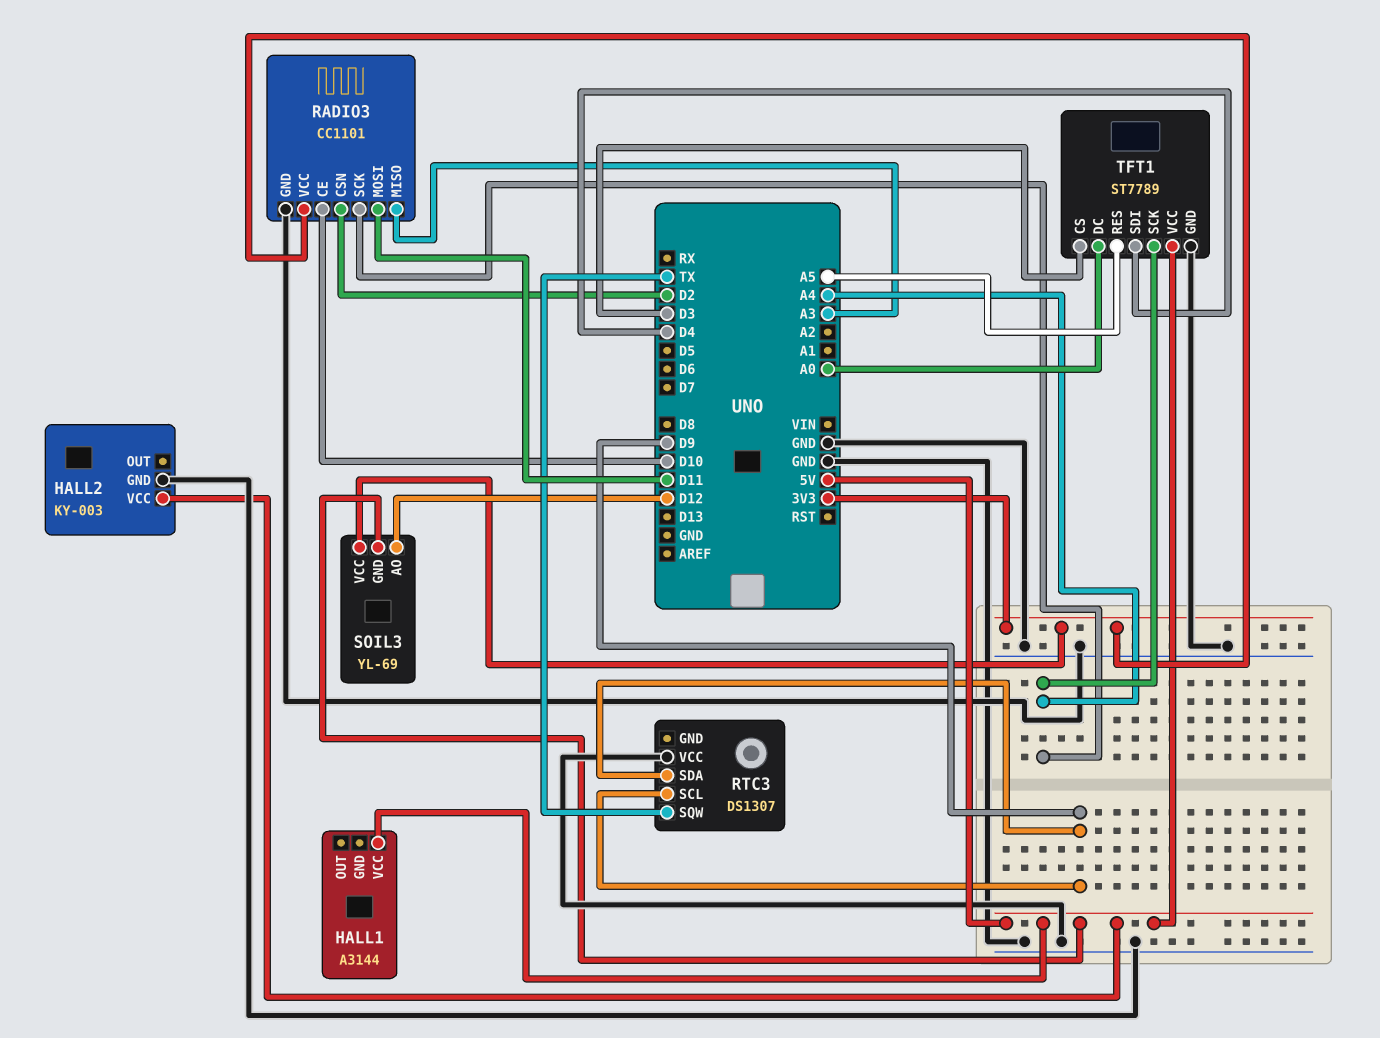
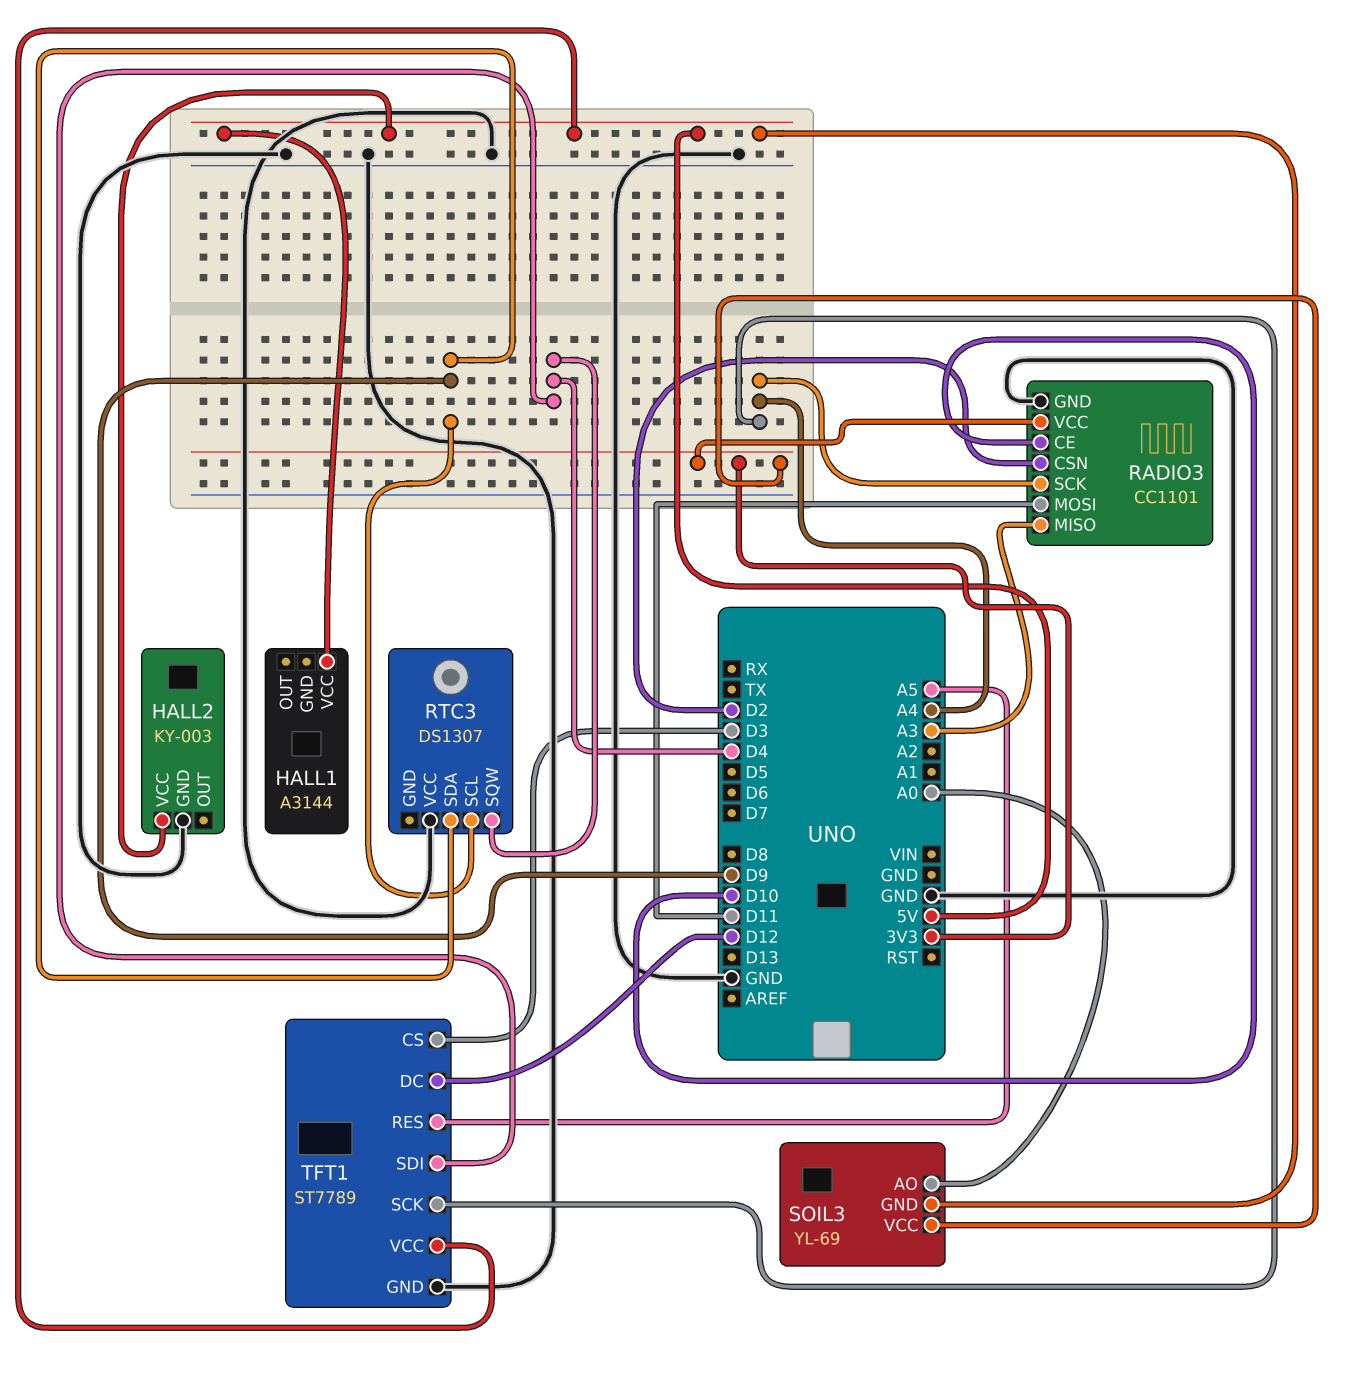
RTC3 pin SQW: TX -> D4
SOIL3 pin AO: D12 -> A0
TFT1 pin DC: A0 -> D12

